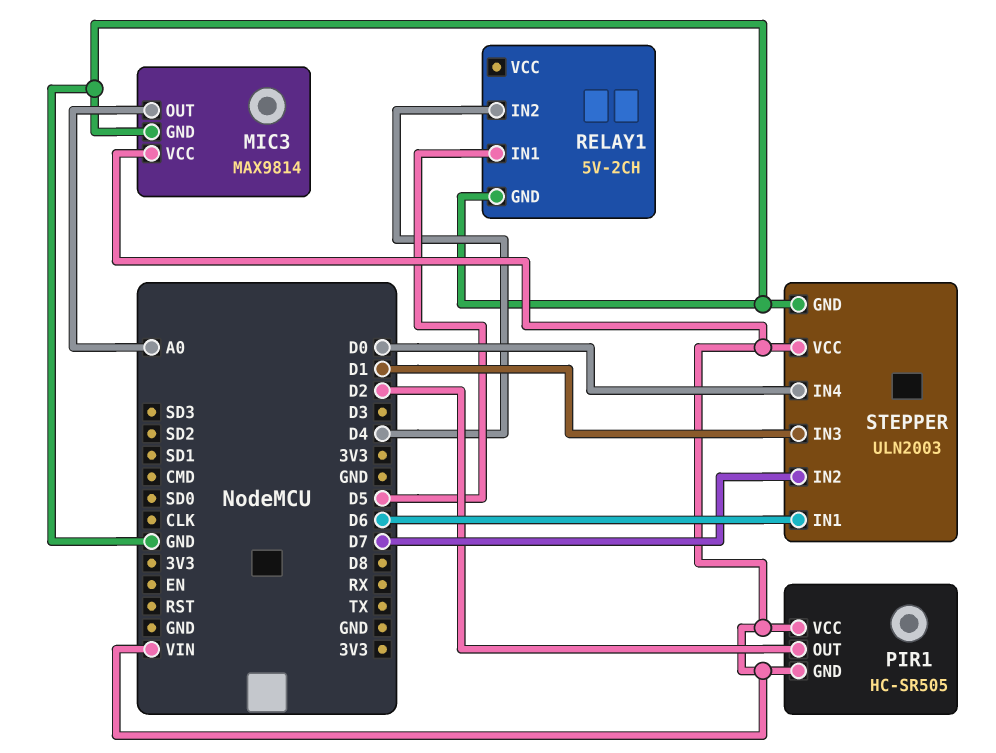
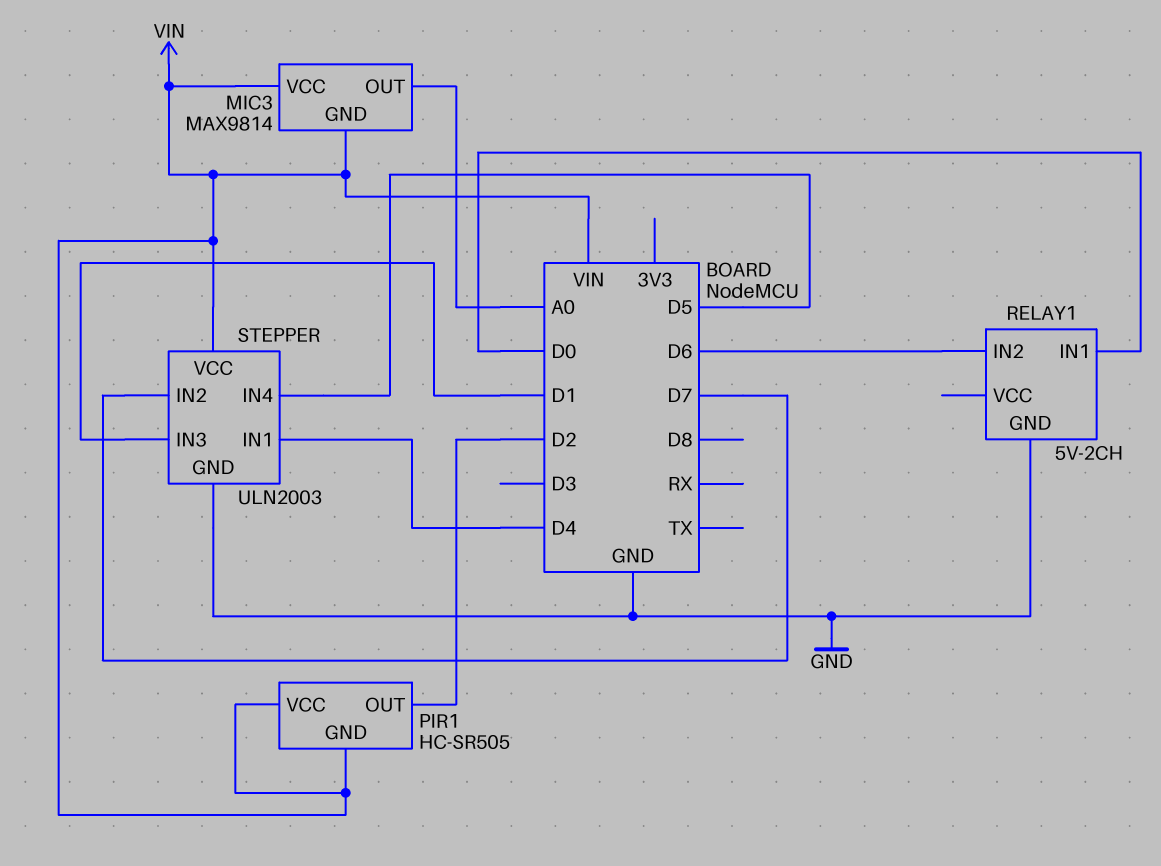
MIC3 pin GND: GND -> VIN
RELAY1 pin IN1: D5 -> D0
RELAY1 pin IN2: D4 -> D6
STEPPER pin IN1: D6 -> D4
STEPPER pin IN4: D0 -> D5

